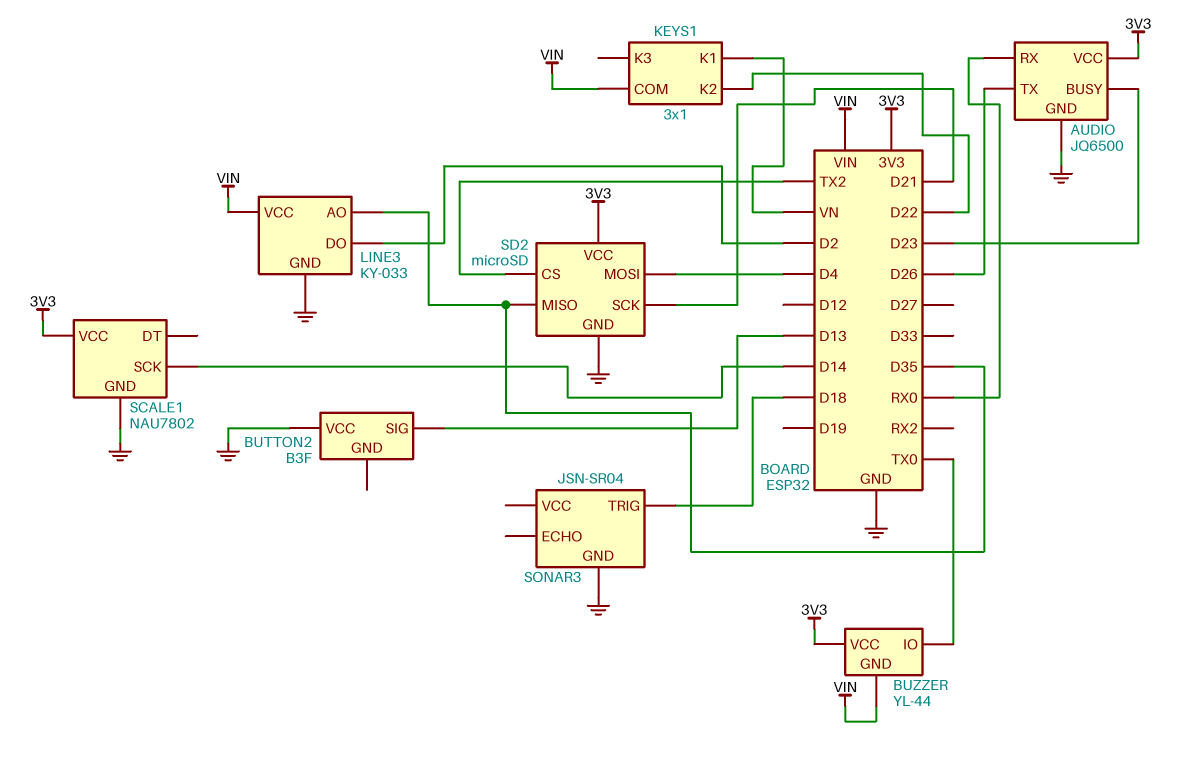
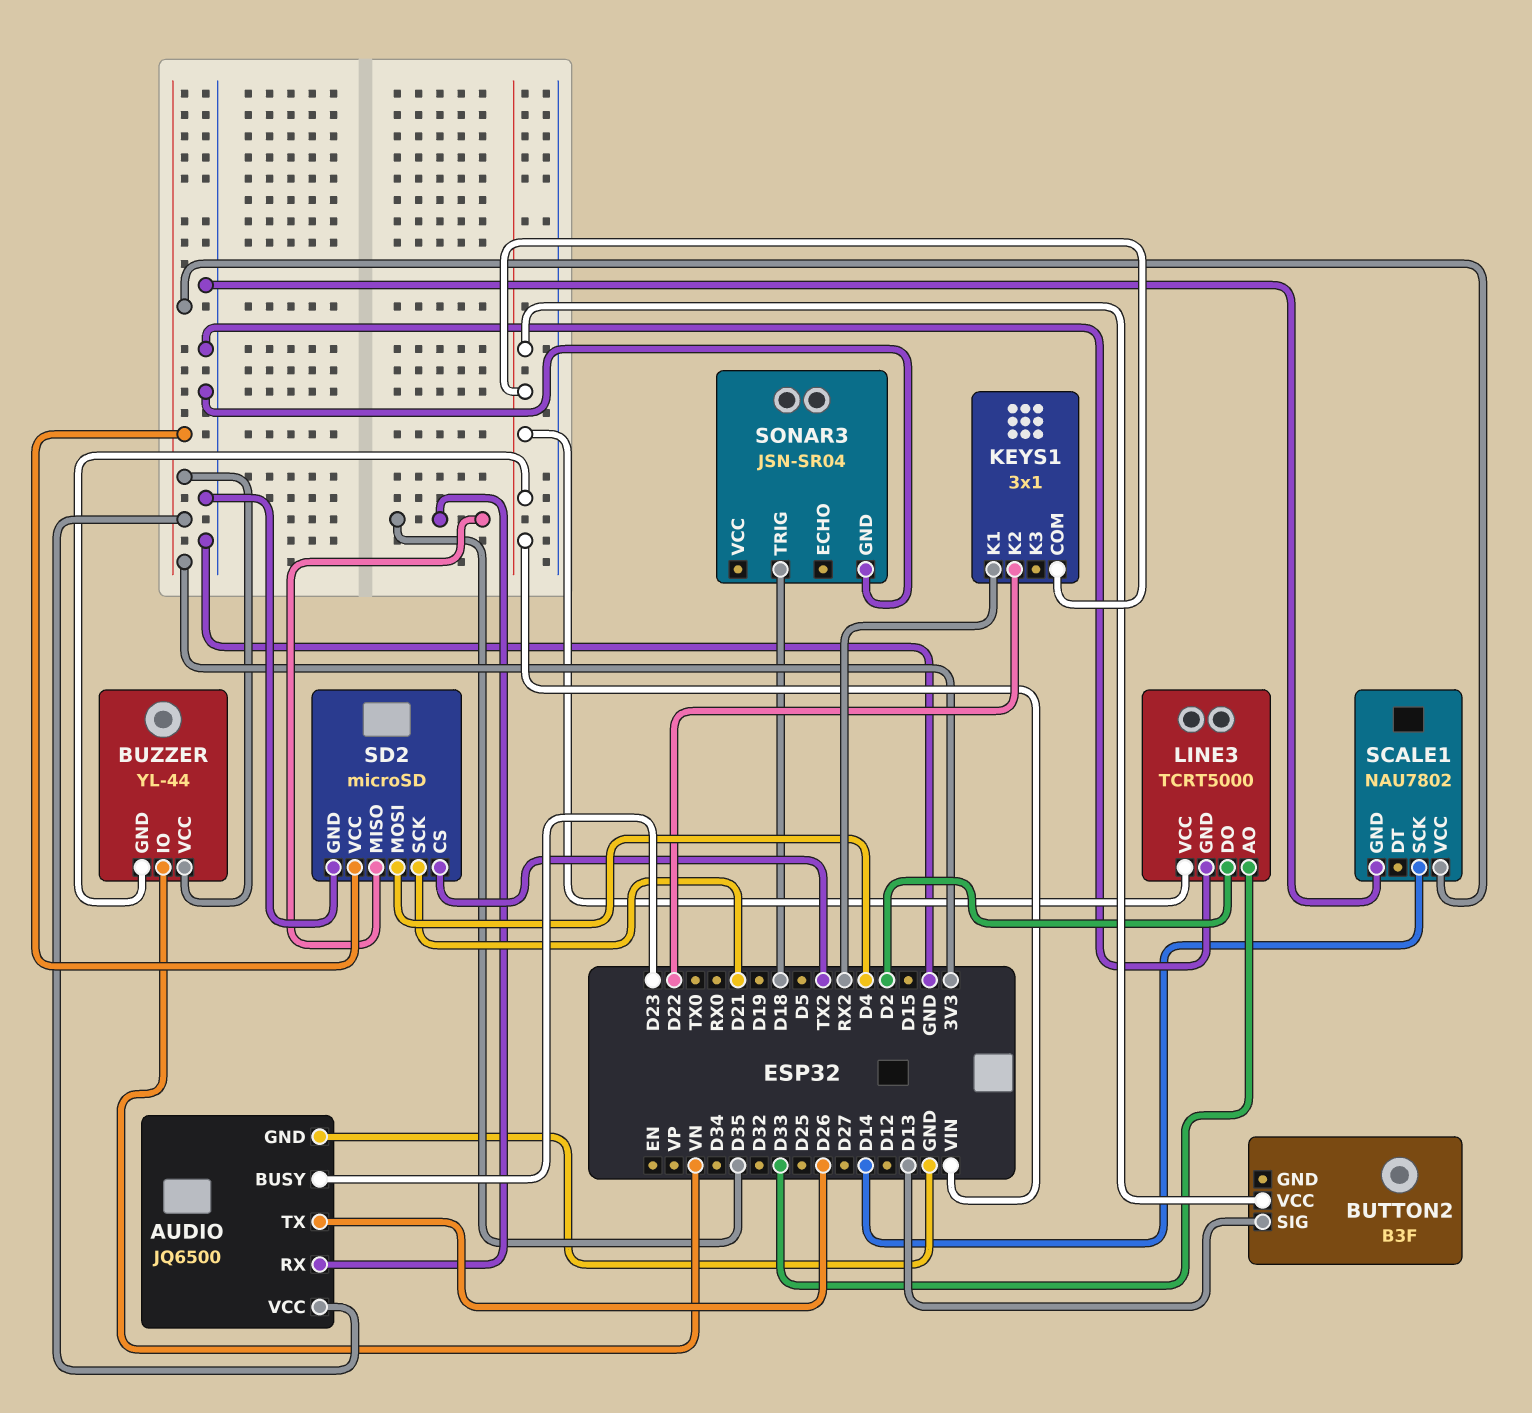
AUDIO pin RX: RX0 -> D35
BUTTON2 pin VCC: GND -> VIN
BUZZER pin IO: TX0 -> VN
KEYS1 pin K1: VN -> RX2
LINE3: KY-033 -> TCRT5000
LINE3 pin AO: D35 -> D33

